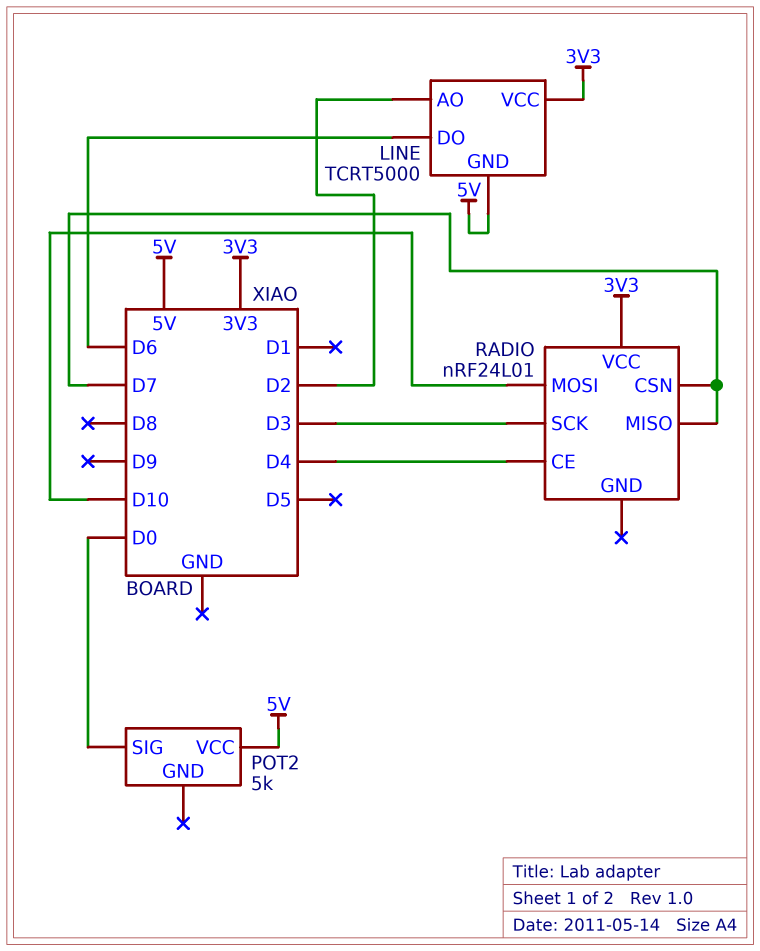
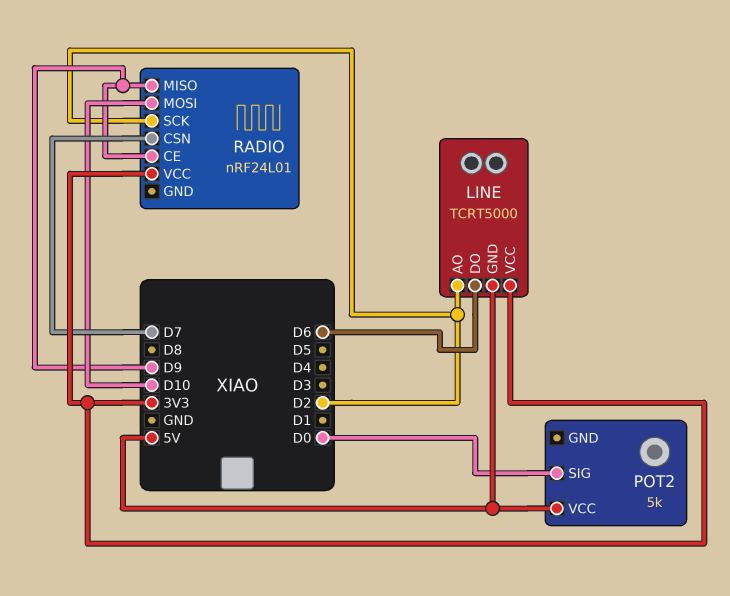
RADIO pin CE: D4 -> D9
RADIO pin MISO: D7 -> D9
RADIO pin SCK: D3 -> D2

